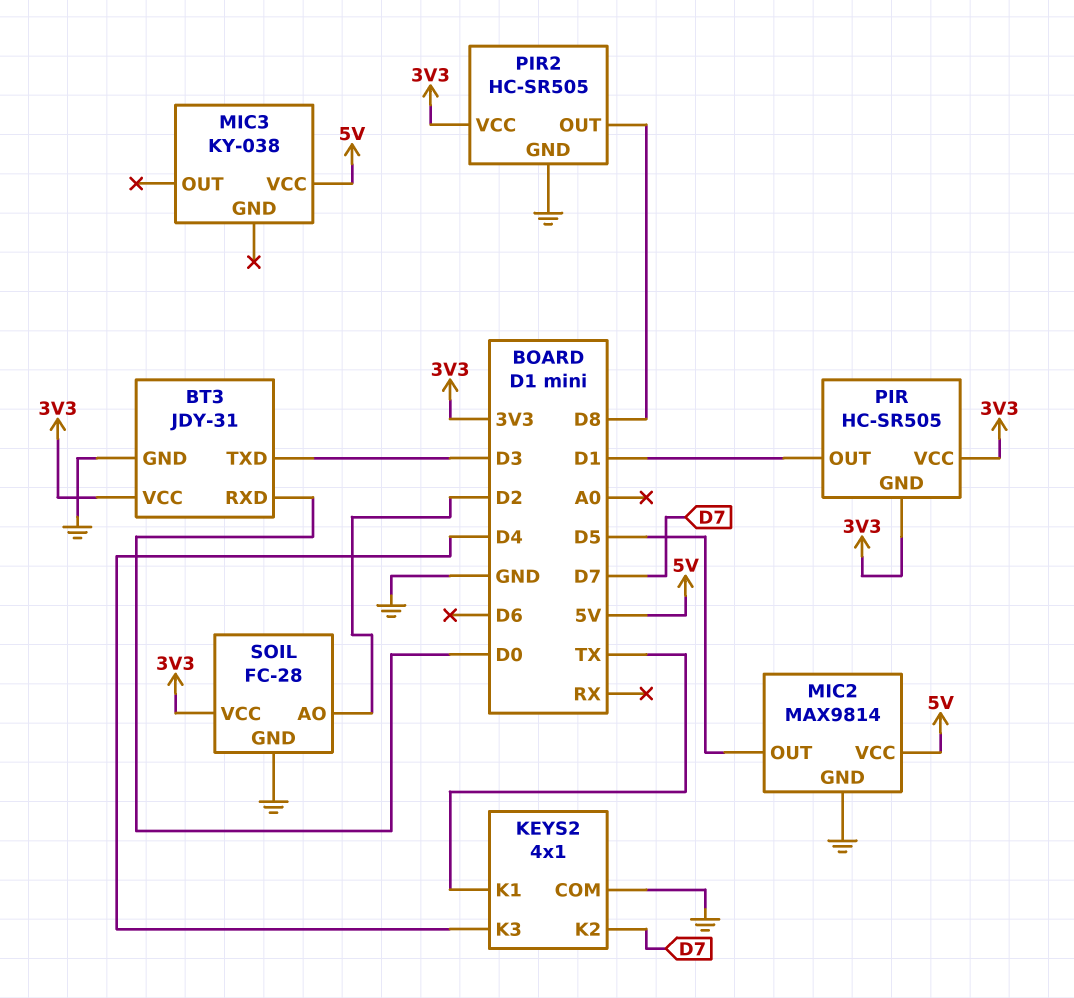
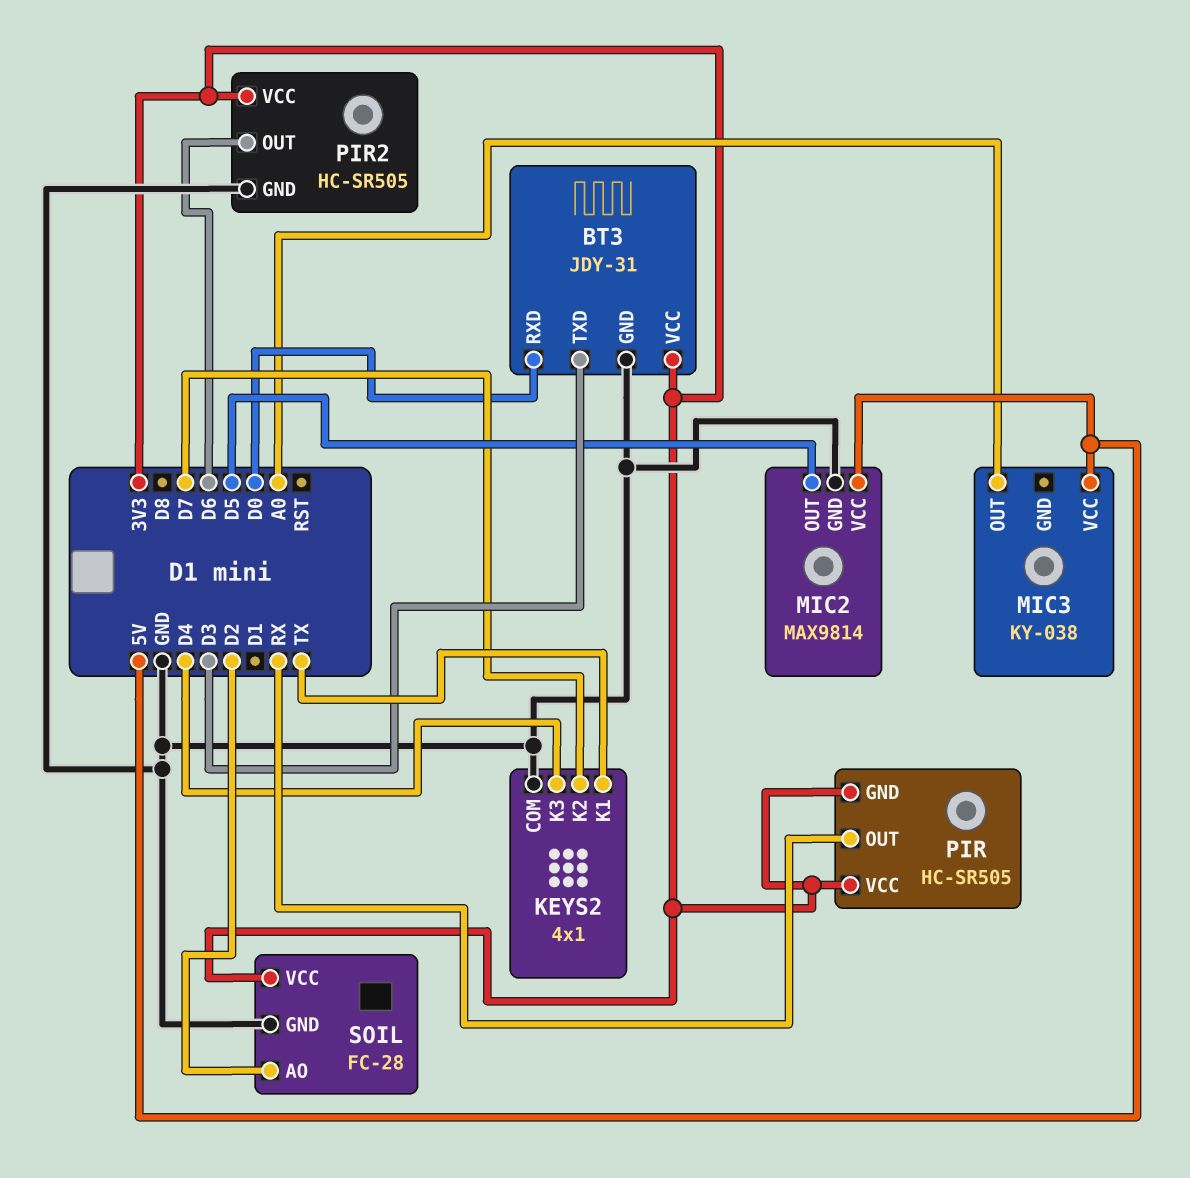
MIC3 pin OUT: none -> A0
PIR pin OUT: D1 -> RX
PIR2 pin OUT: D8 -> D6

